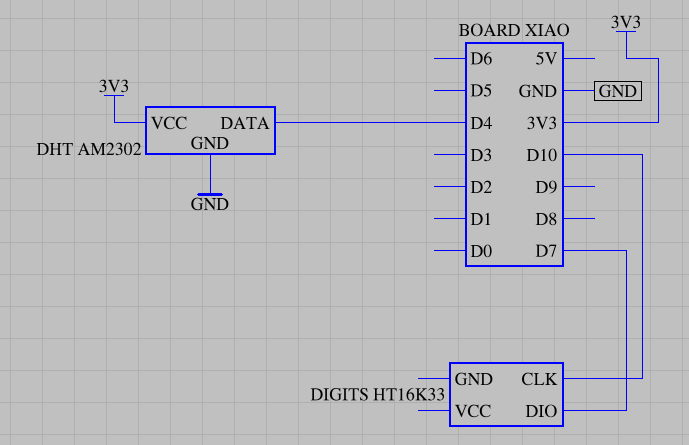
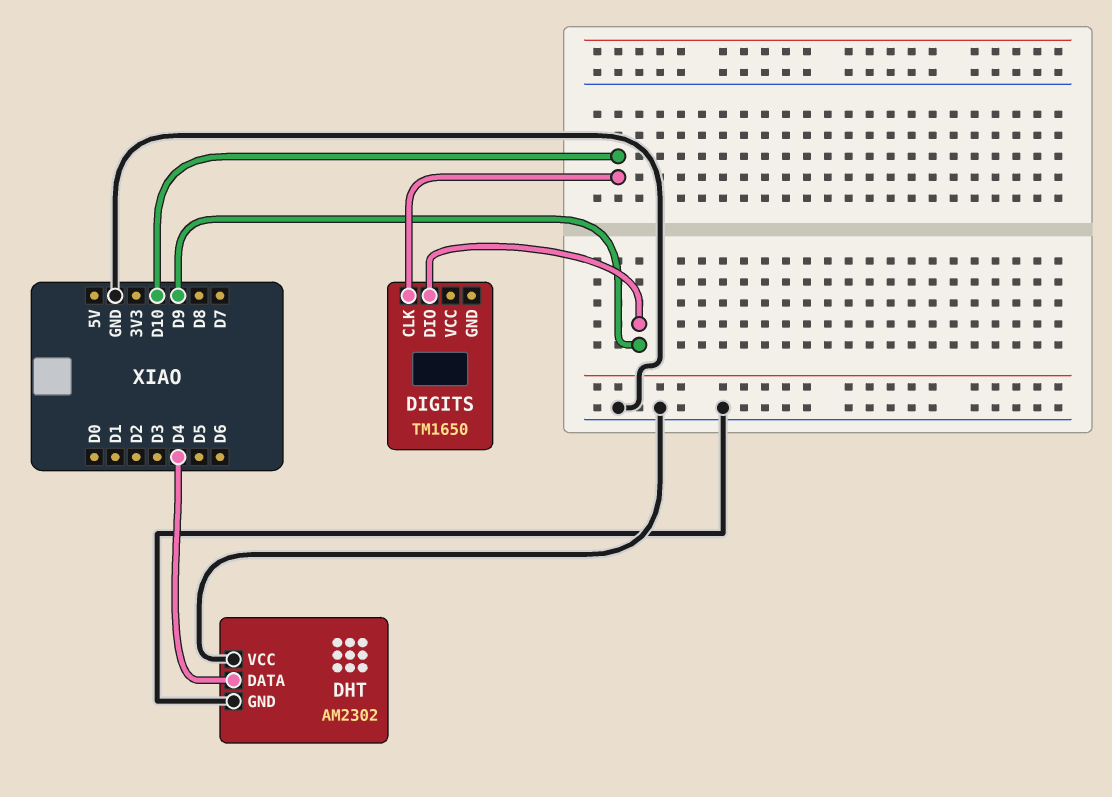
DHT pin VCC: 3V3 -> GND
DIGITS: HT16K33 -> TM1650
DIGITS pin DIO: D7 -> D9

